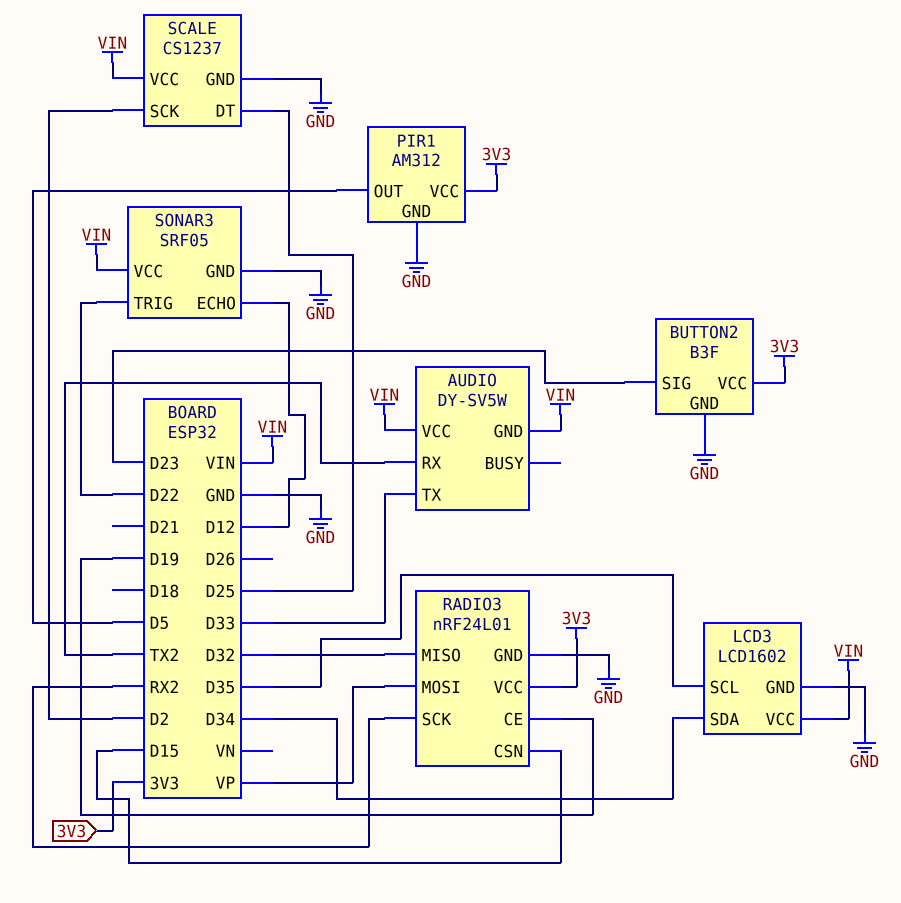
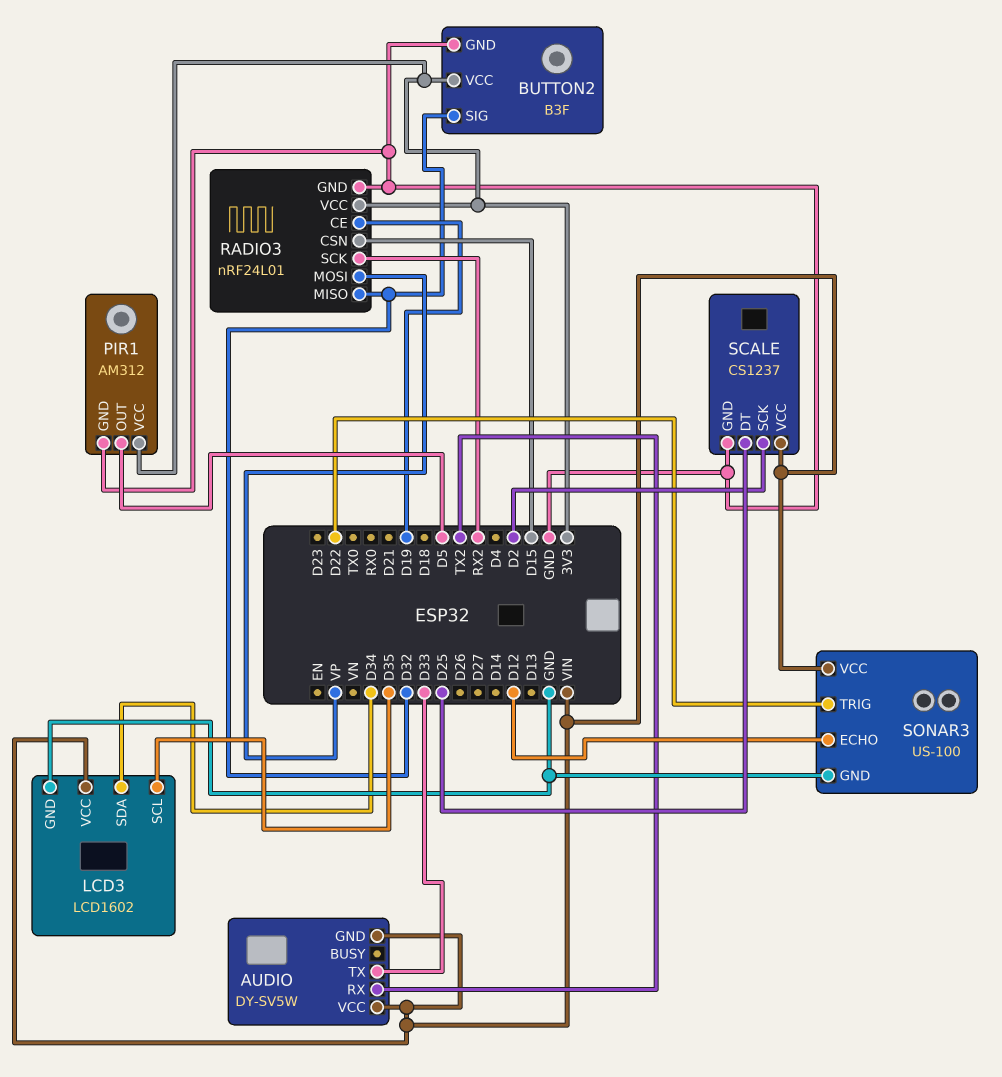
BUTTON2 pin SIG: D23 -> D32
SONAR3: SRF05 -> US-100

